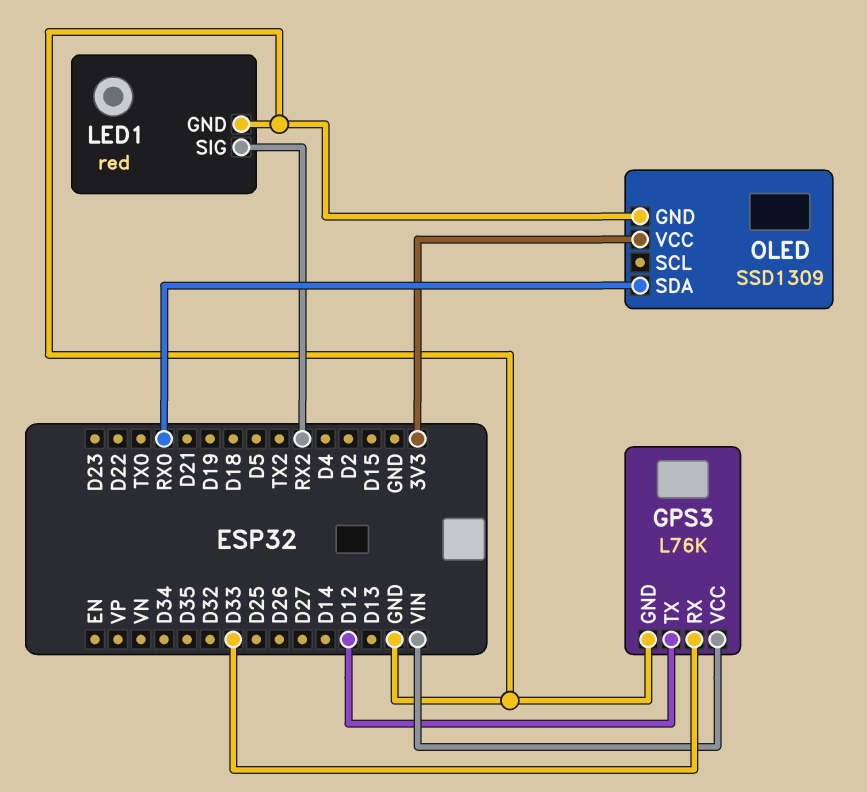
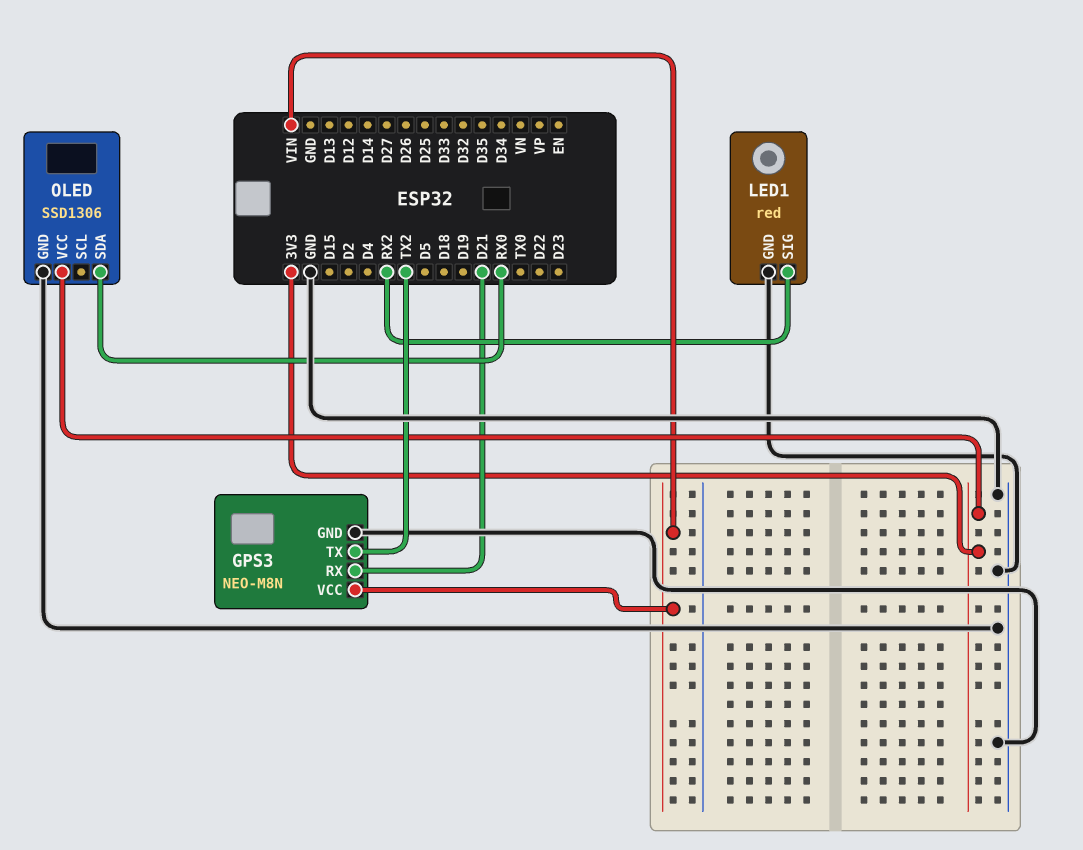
GPS3: L76K -> NEO-M8N
GPS3 pin RX: D33 -> D21
GPS3 pin TX: D12 -> TX2
OLED: SSD1309 -> SSD1306

